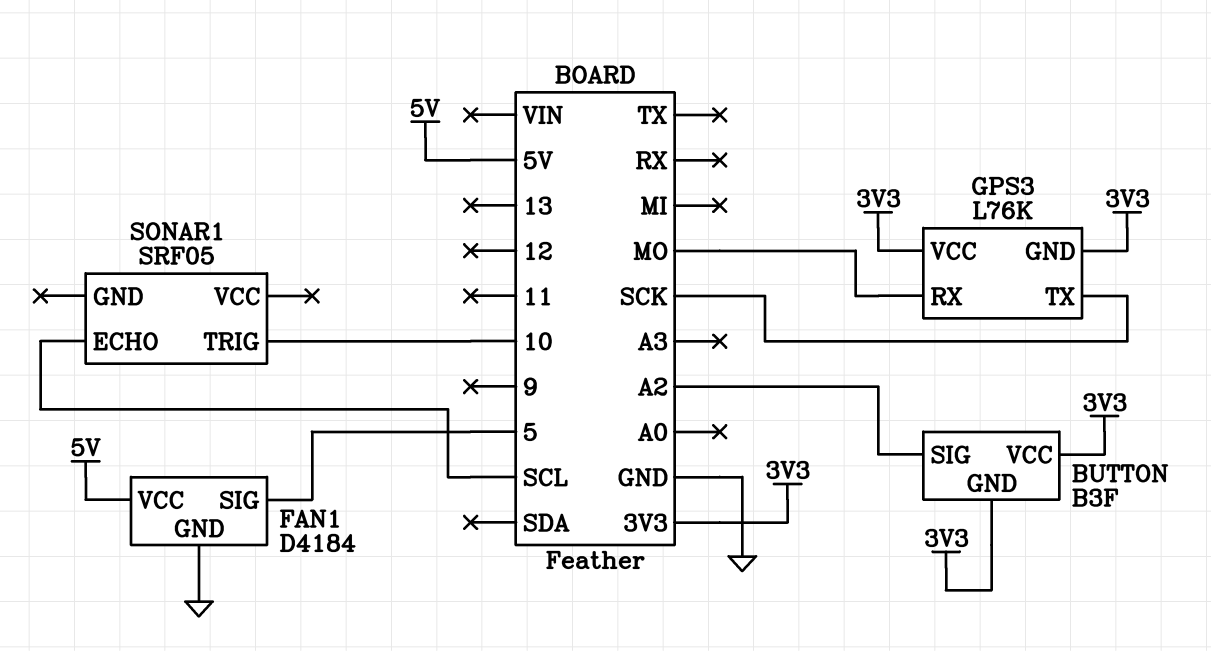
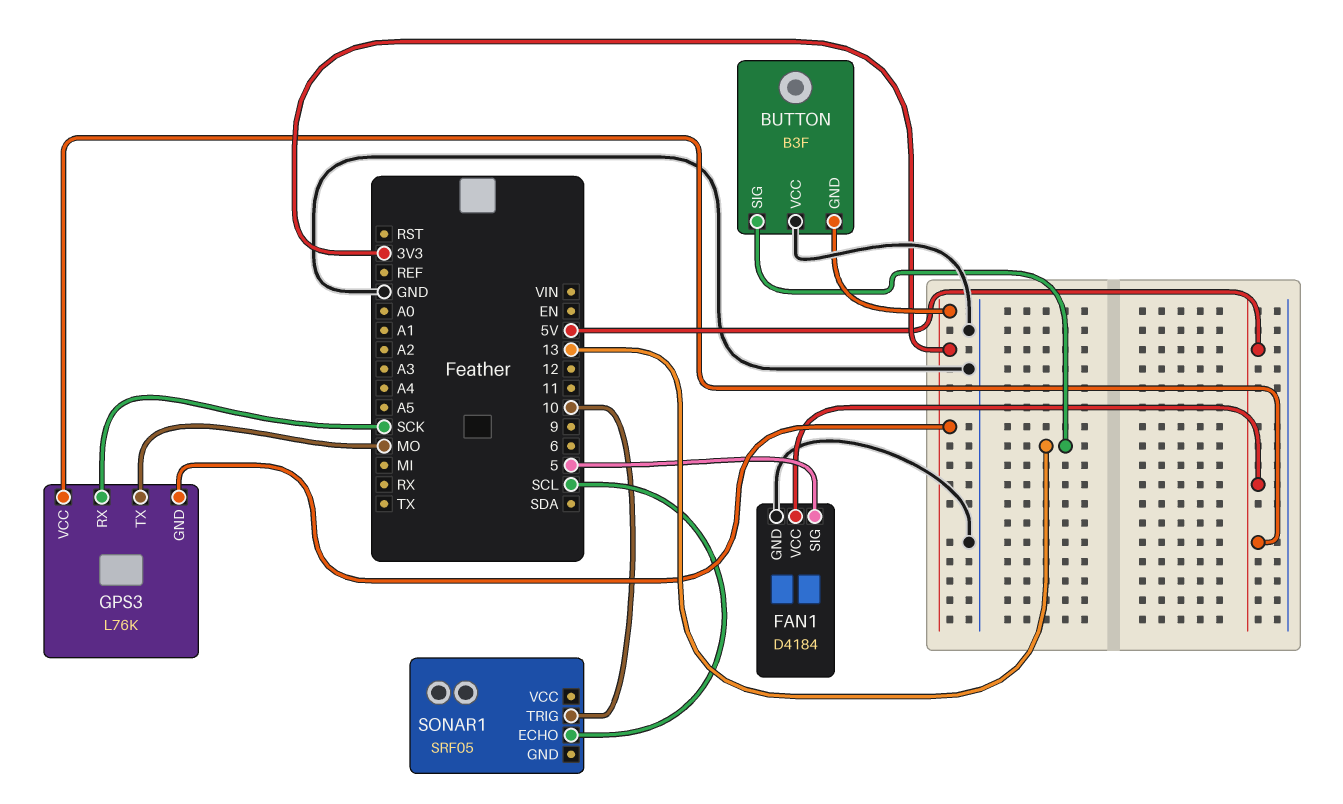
BUTTON pin SIG: A2 -> 13
BUTTON pin VCC: 3V3 -> GND
GPS3 pin RX: MO -> SCK
GPS3 pin TX: SCK -> MO
GPS3 pin VCC: 3V3 -> 5V

